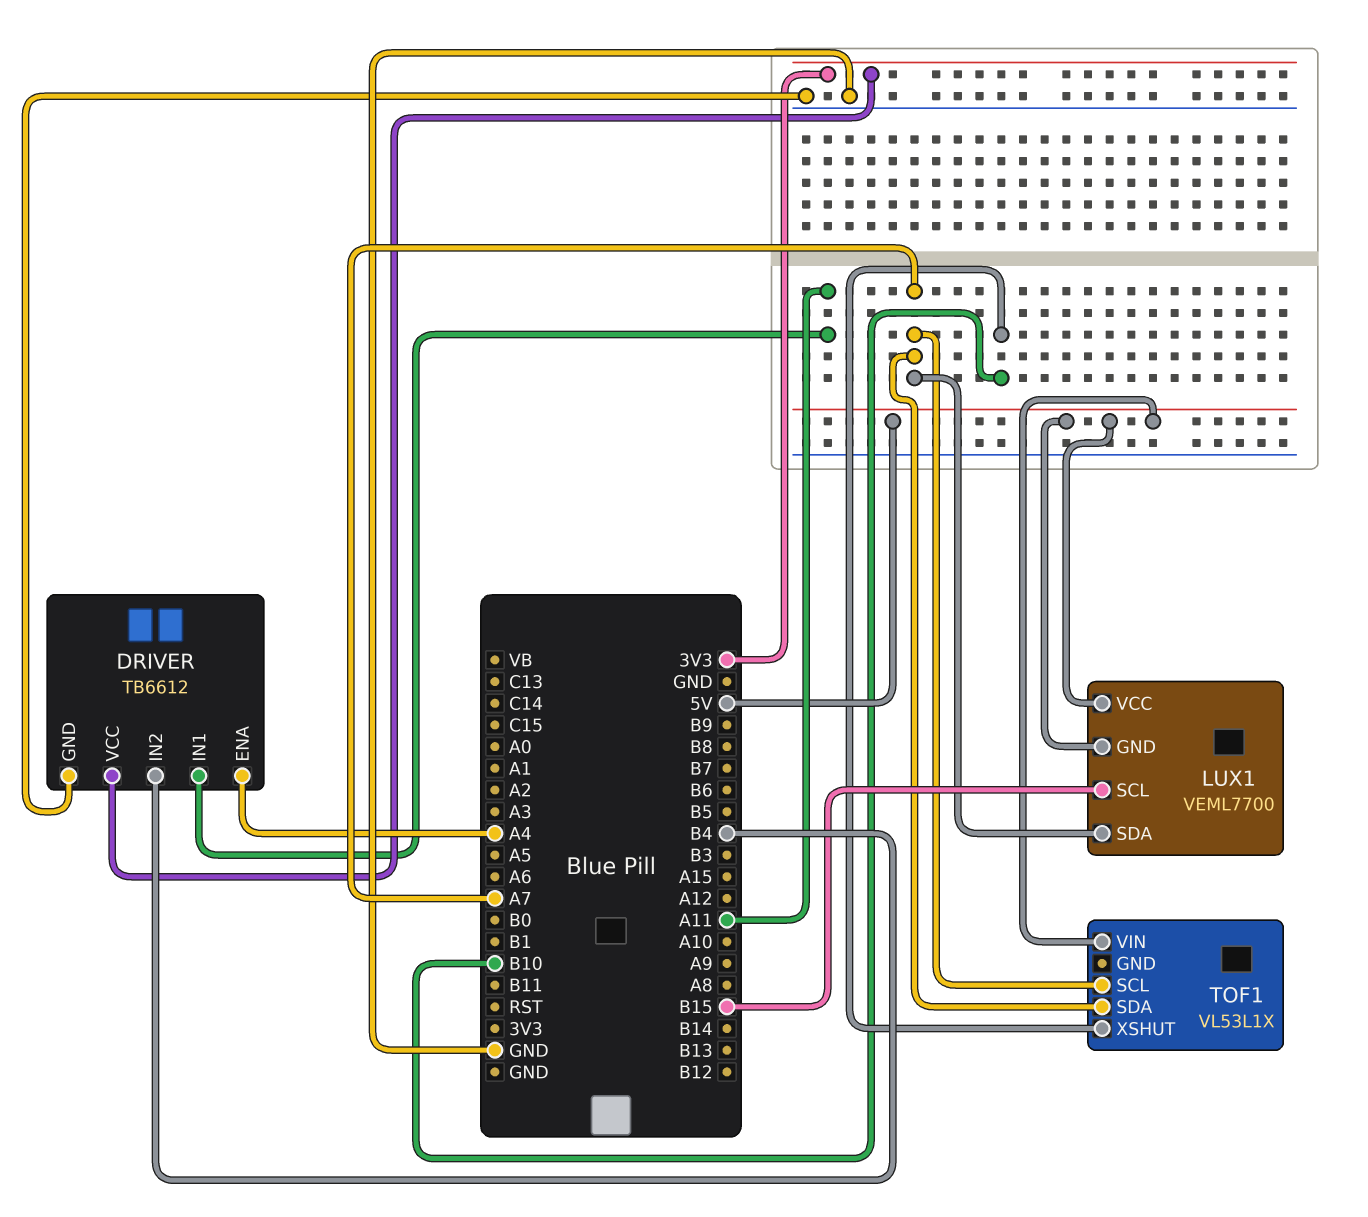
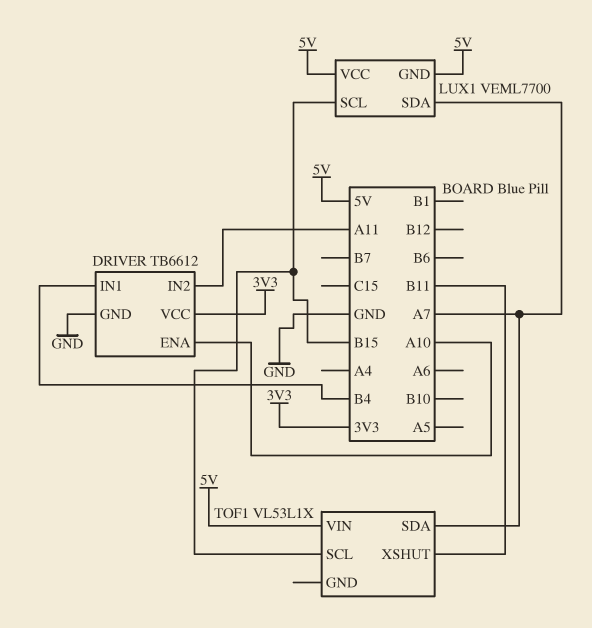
DRIVER pin ENA: A4 -> A10
DRIVER pin IN1: A11 -> B4
DRIVER pin IN2: B4 -> A11
TOF1 pin SCL: A7 -> B15
TOF1 pin XSHUT: B10 -> B11

